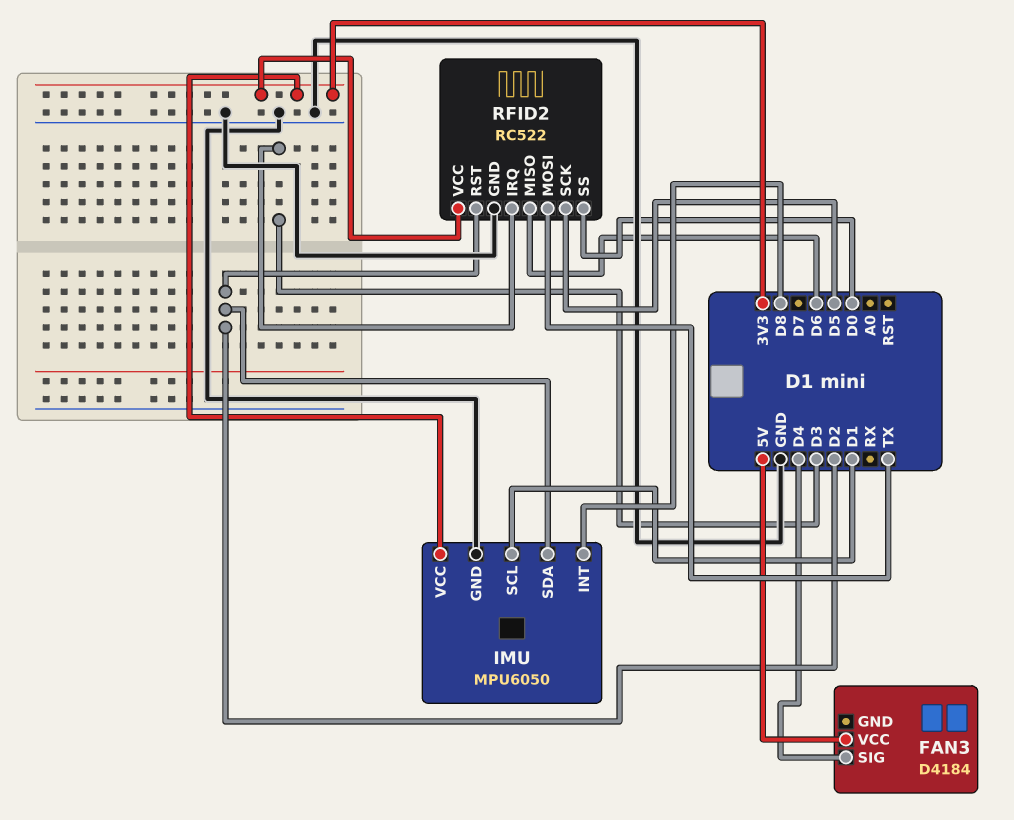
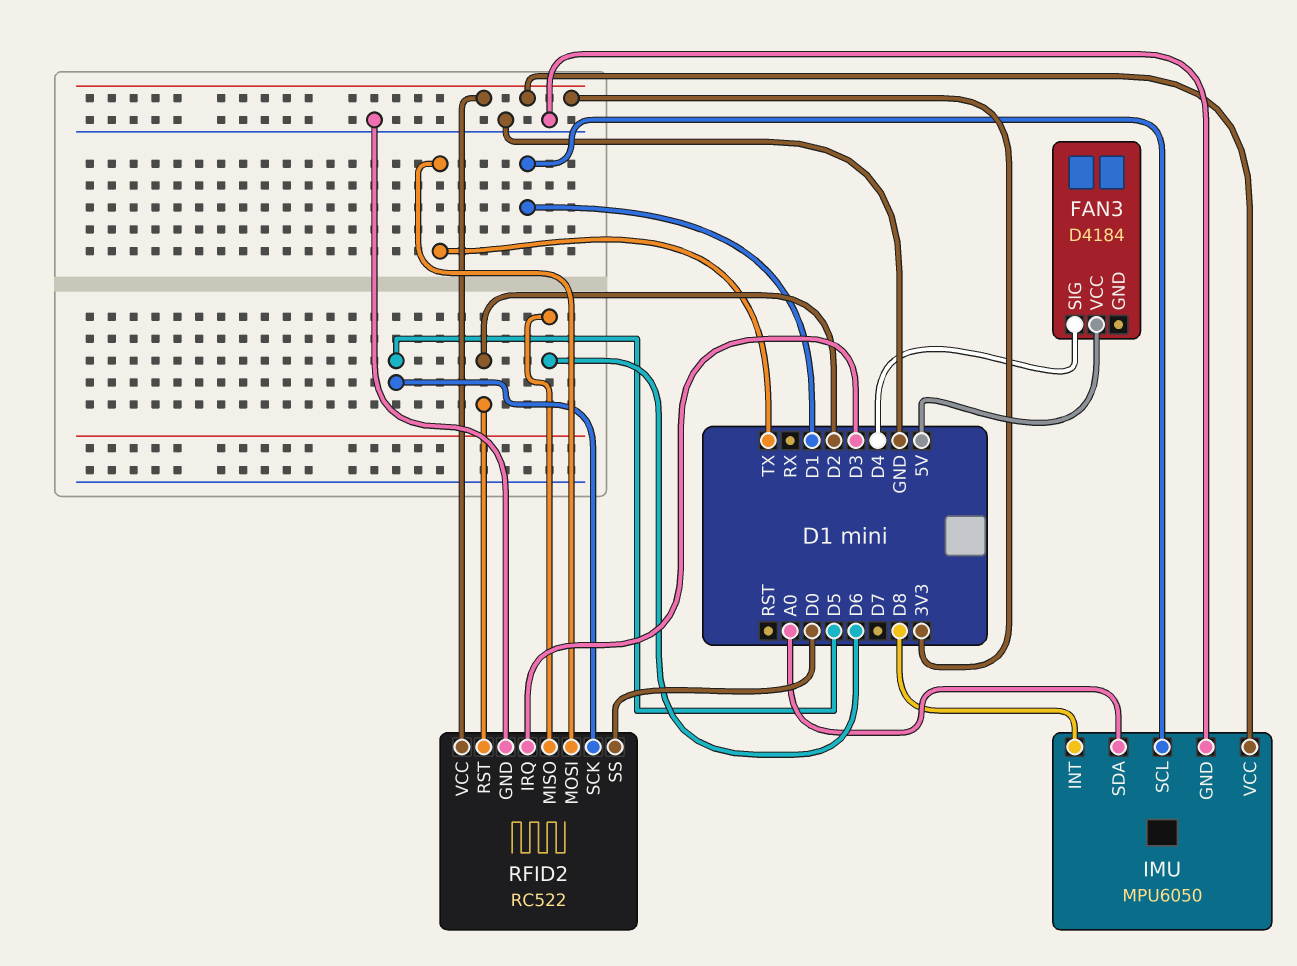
IMU pin SDA: D2 -> A0

